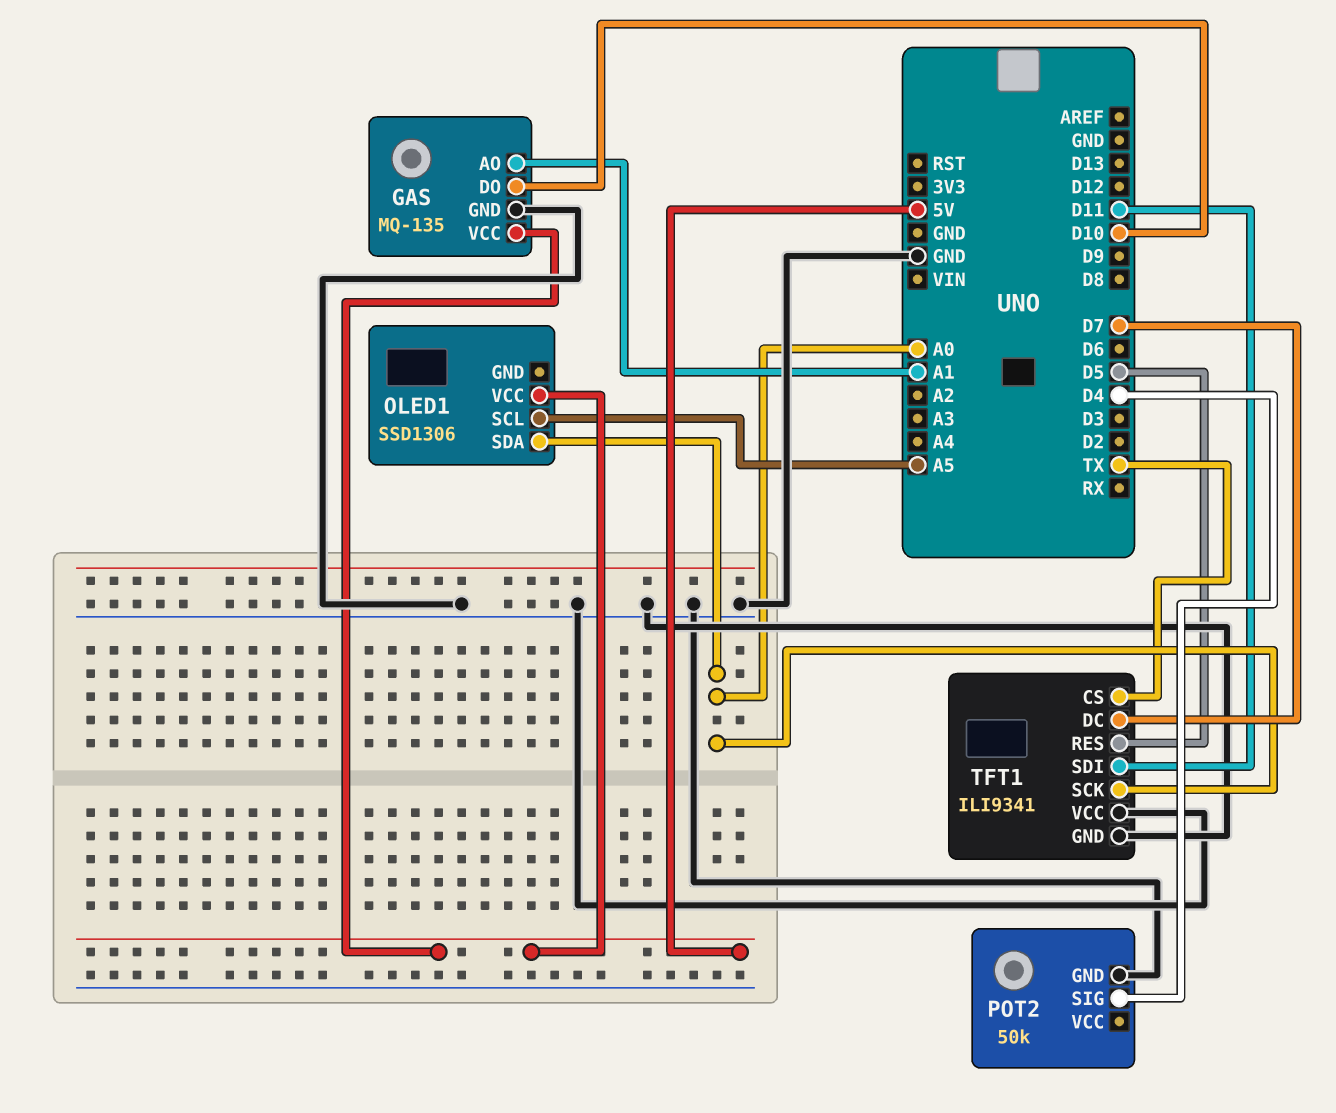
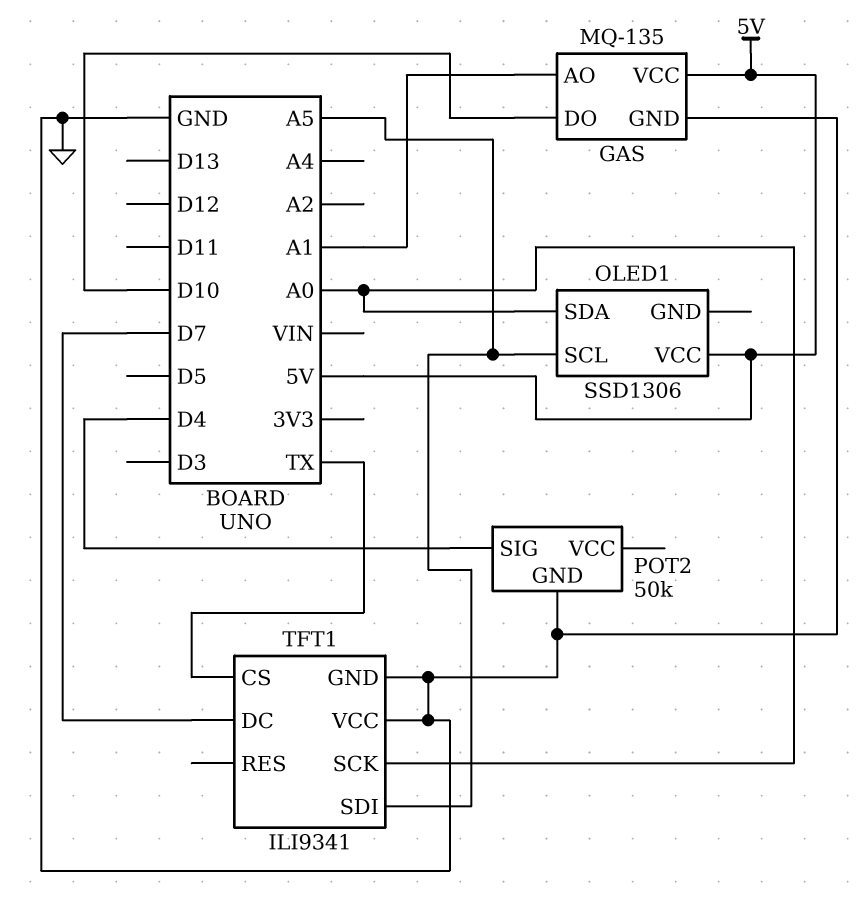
TFT1 pin RES: D5 -> none
TFT1 pin SDI: D11 -> A5

